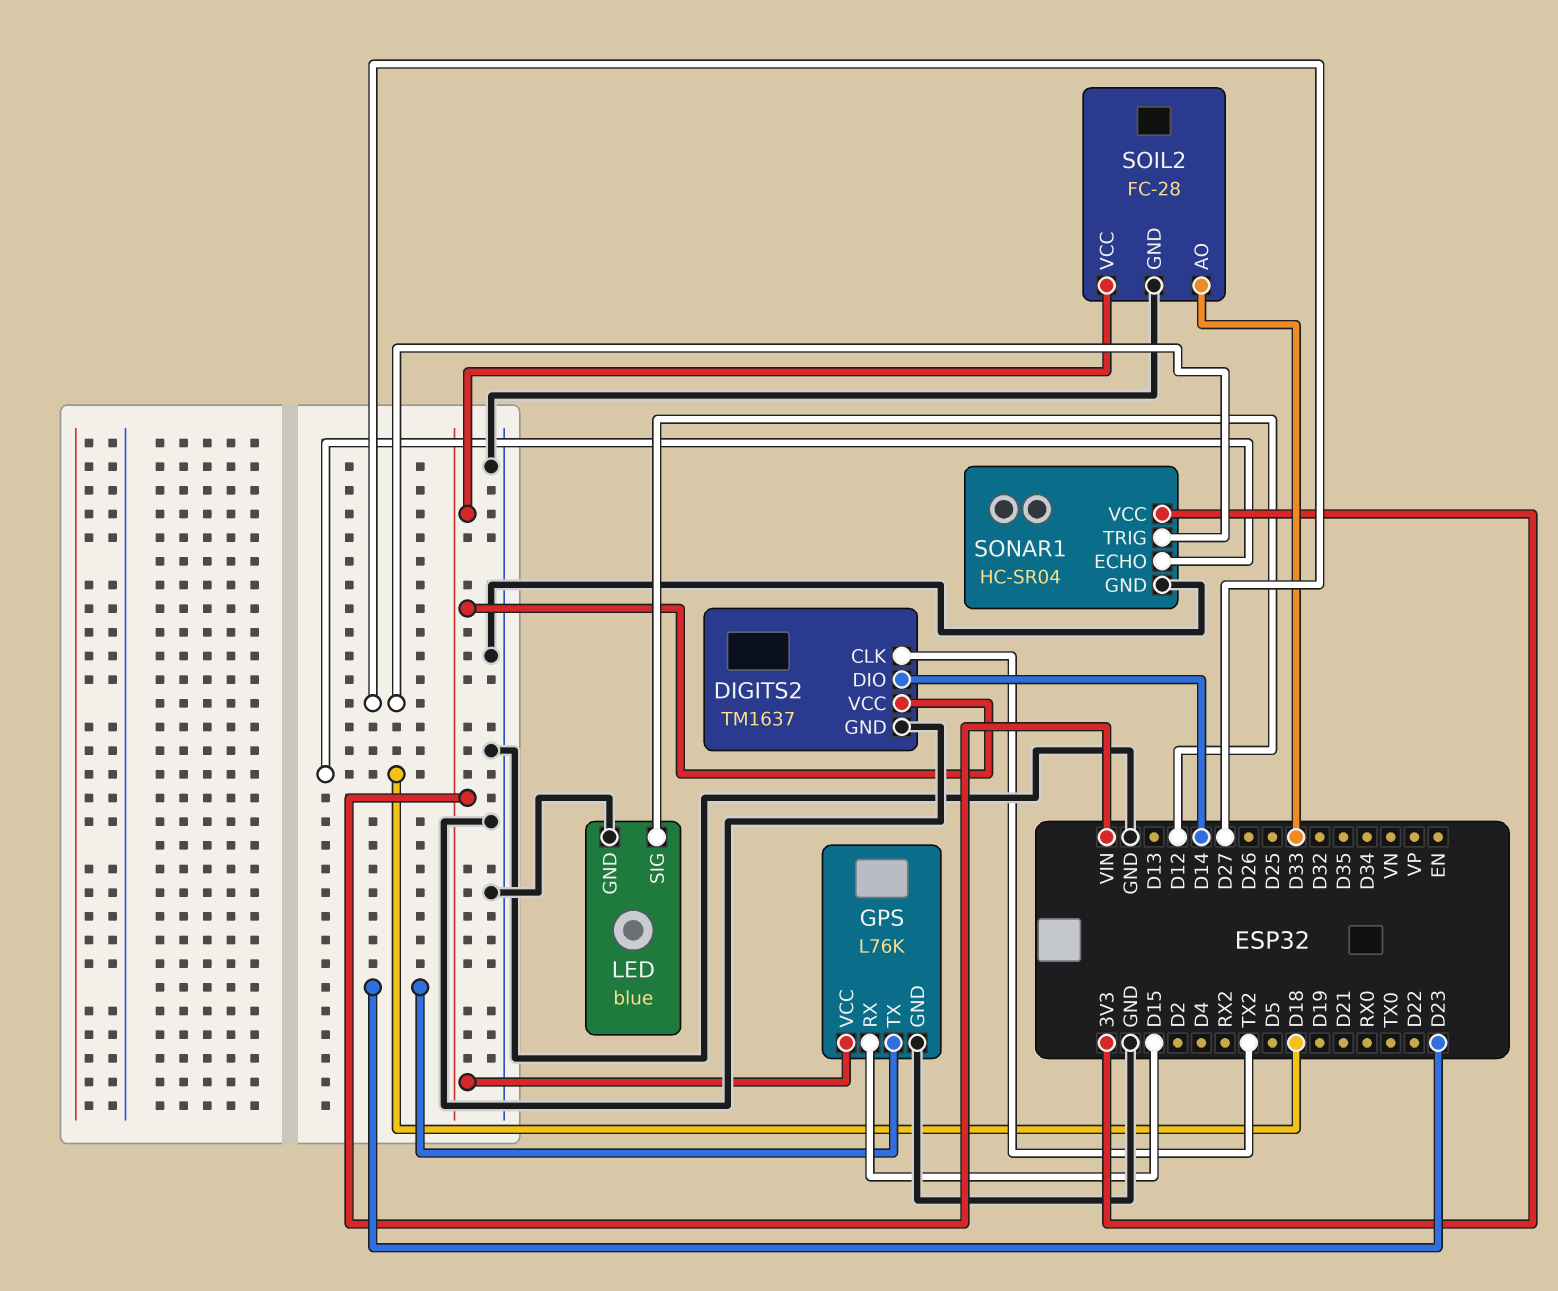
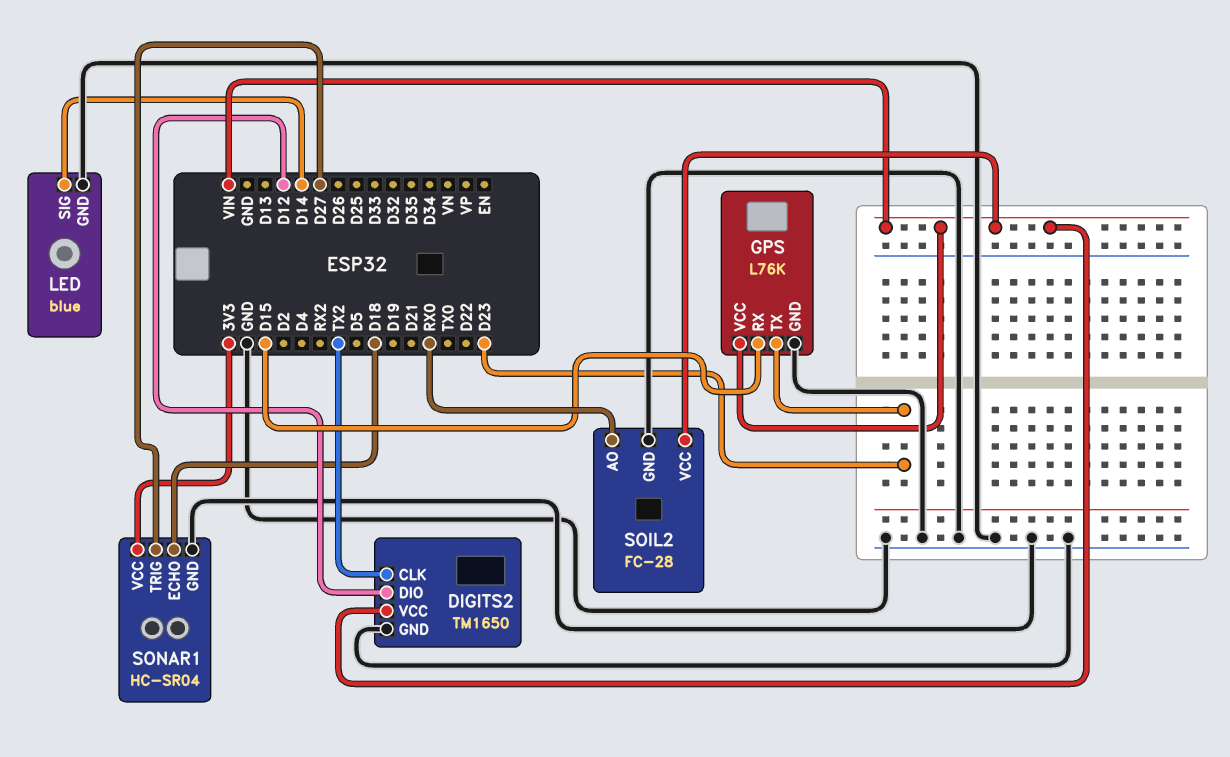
DIGITS2: TM1637 -> TM1650
DIGITS2 pin DIO: D14 -> D12
LED pin SIG: D12 -> D14
SOIL2 pin AO: D33 -> RX0

